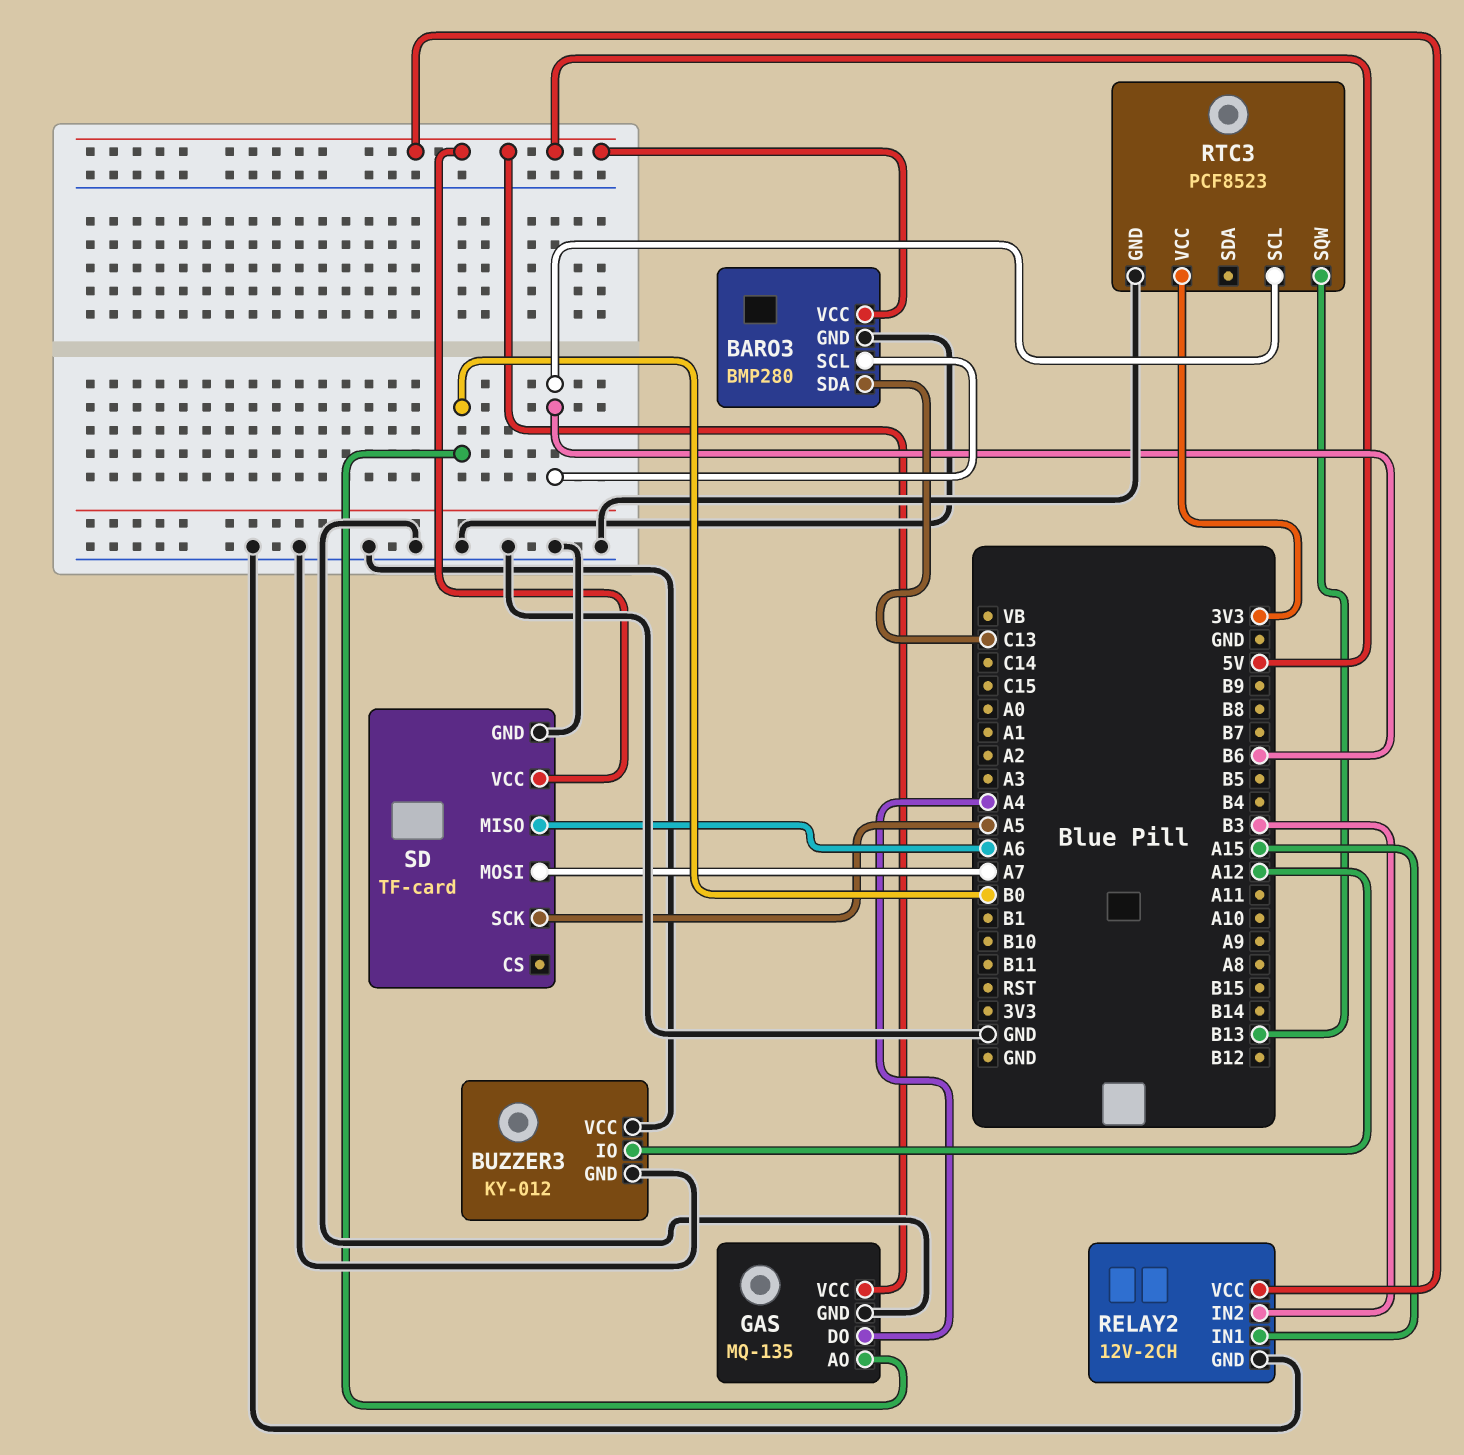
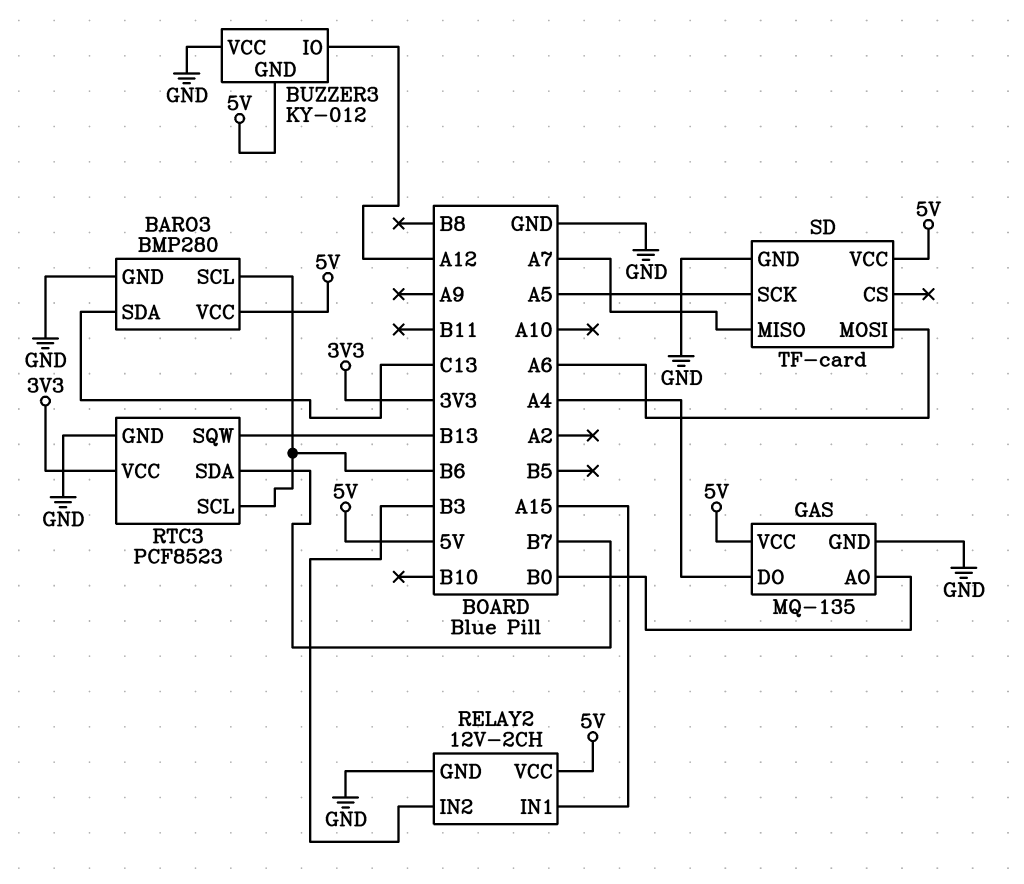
BUZZER3 pin GND: GND -> 5V
RTC3 pin SDA: none -> B7
SD pin MISO: A6 -> A7
SD pin MOSI: A7 -> A6

